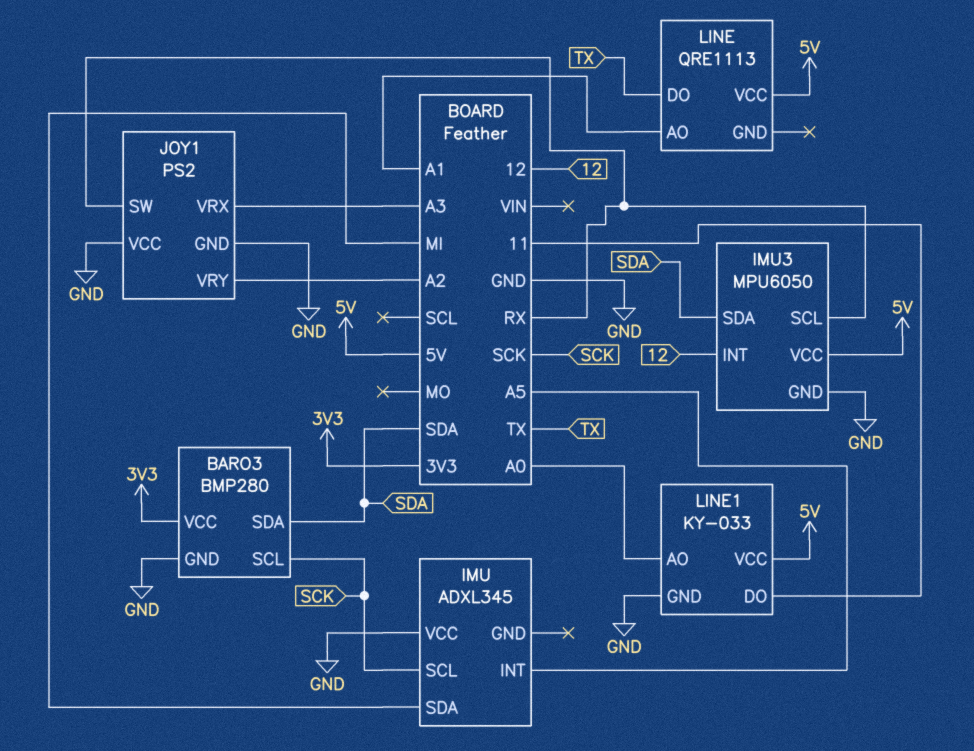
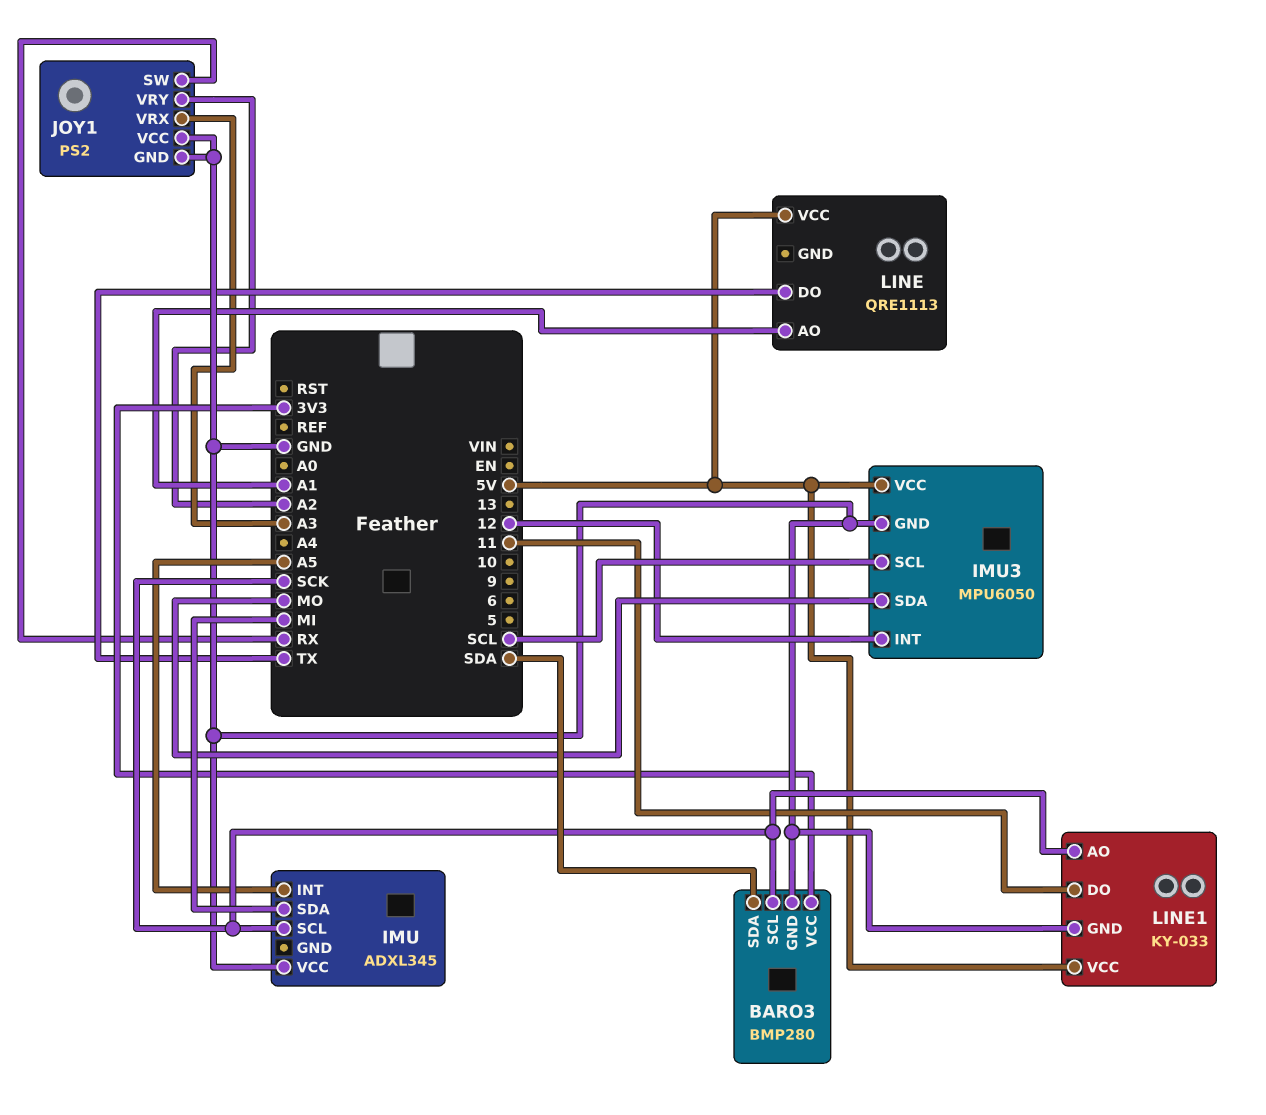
IMU3 pin SCL: RX -> SCL
IMU3 pin SDA: SDA -> MO
LINE1 pin AO: A0 -> SCK

